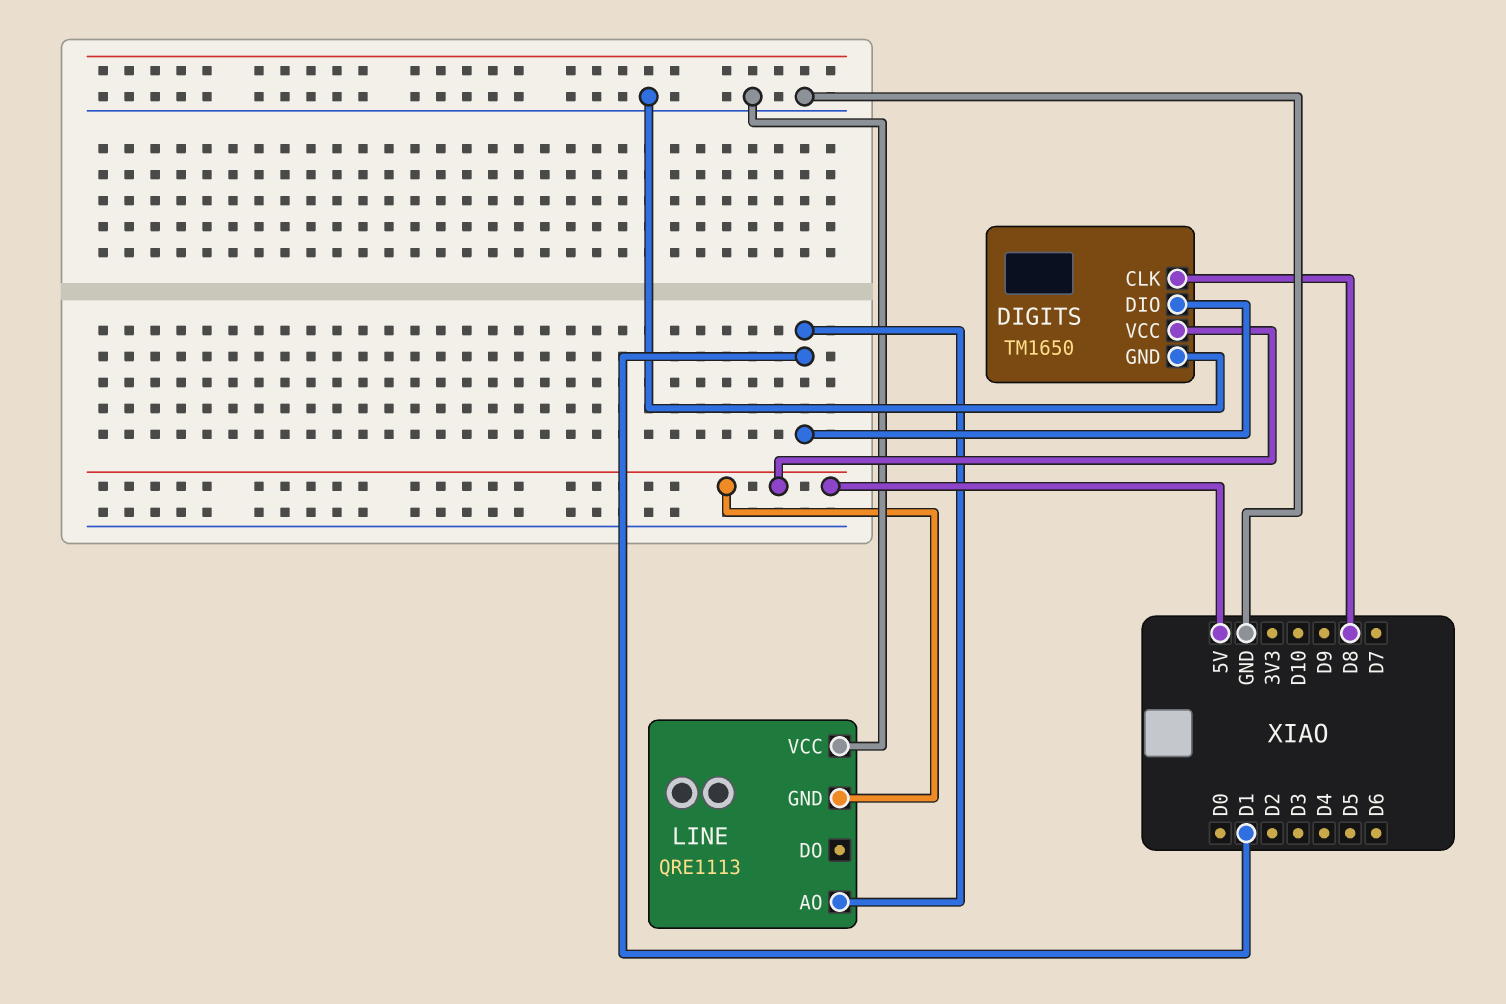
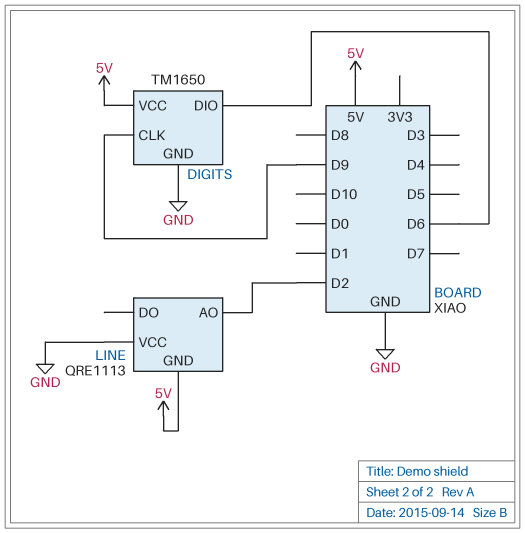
DIGITS pin CLK: D8 -> D9
DIGITS pin DIO: D1 -> D6
LINE pin AO: D1 -> D2

